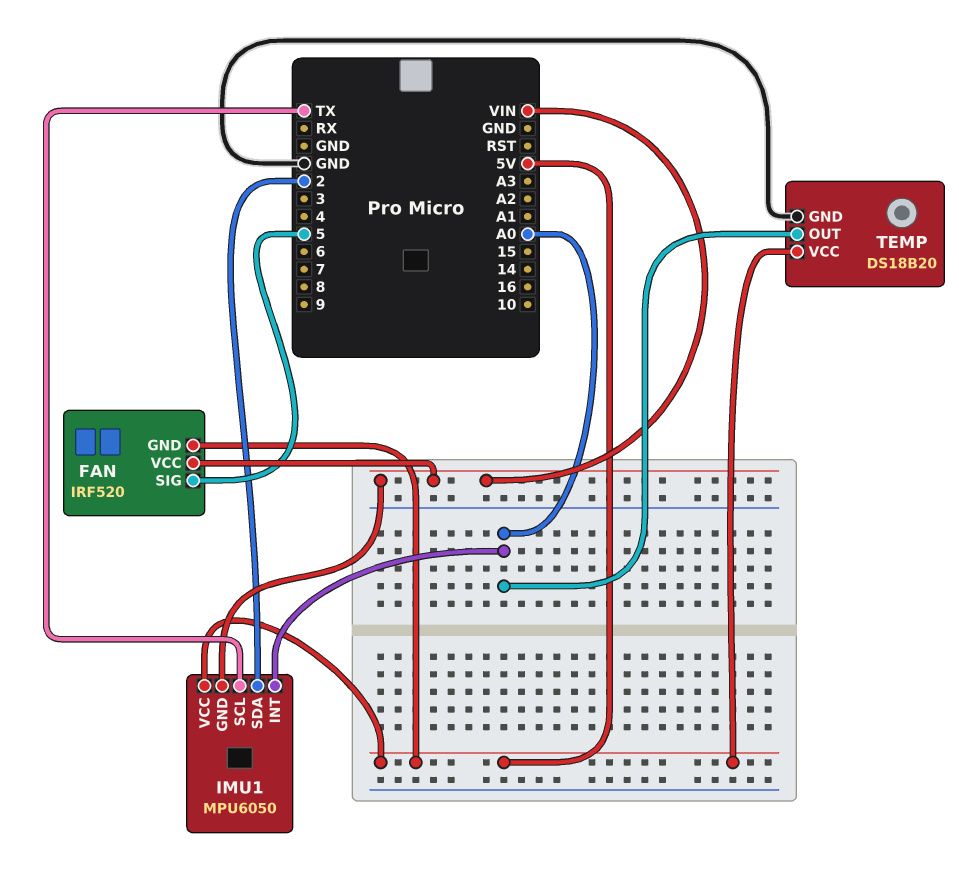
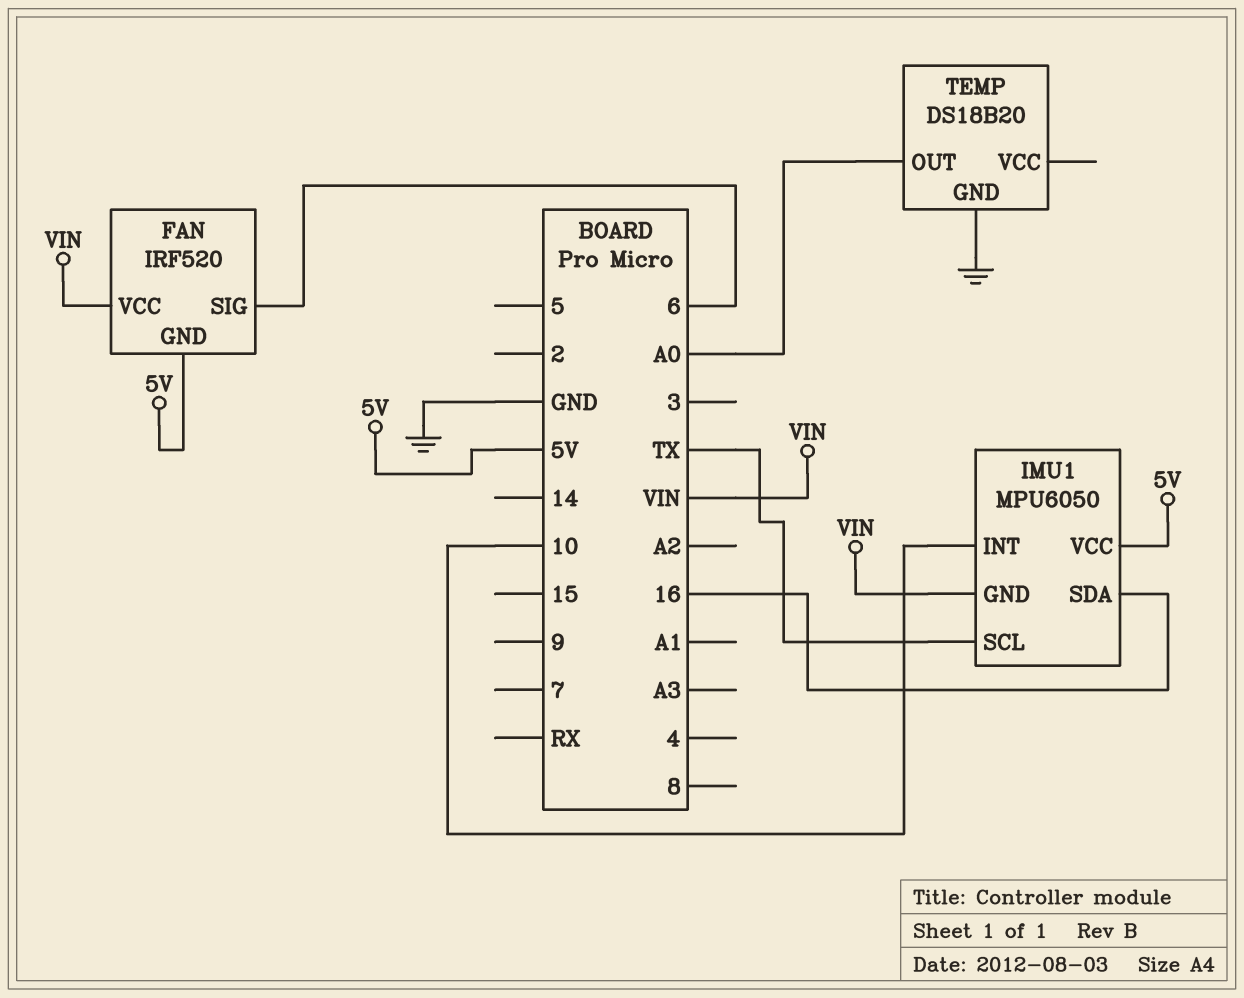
FAN pin SIG: 5 -> 6
IMU1 pin INT: A0 -> 10
IMU1 pin SDA: 2 -> 16
TEMP pin VCC: 5V -> none

